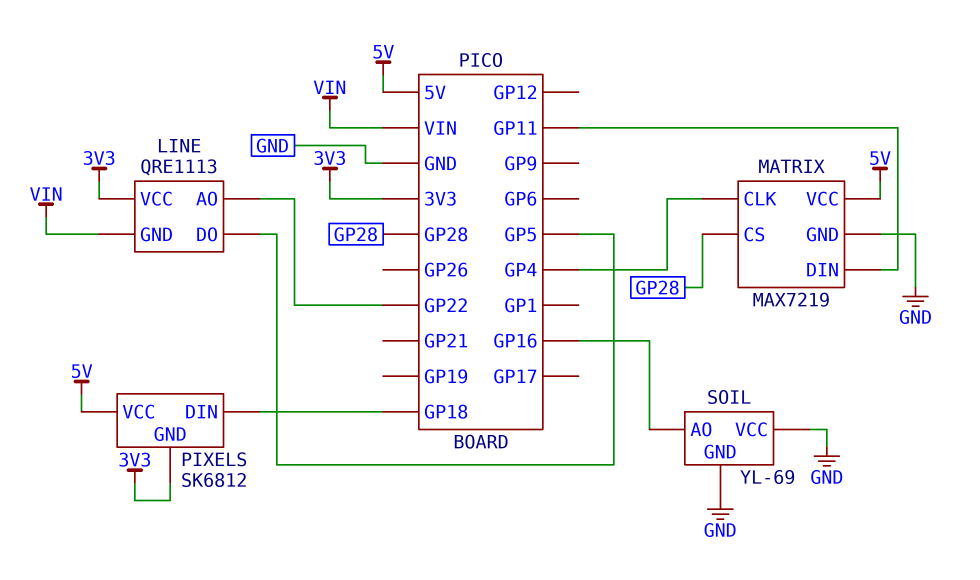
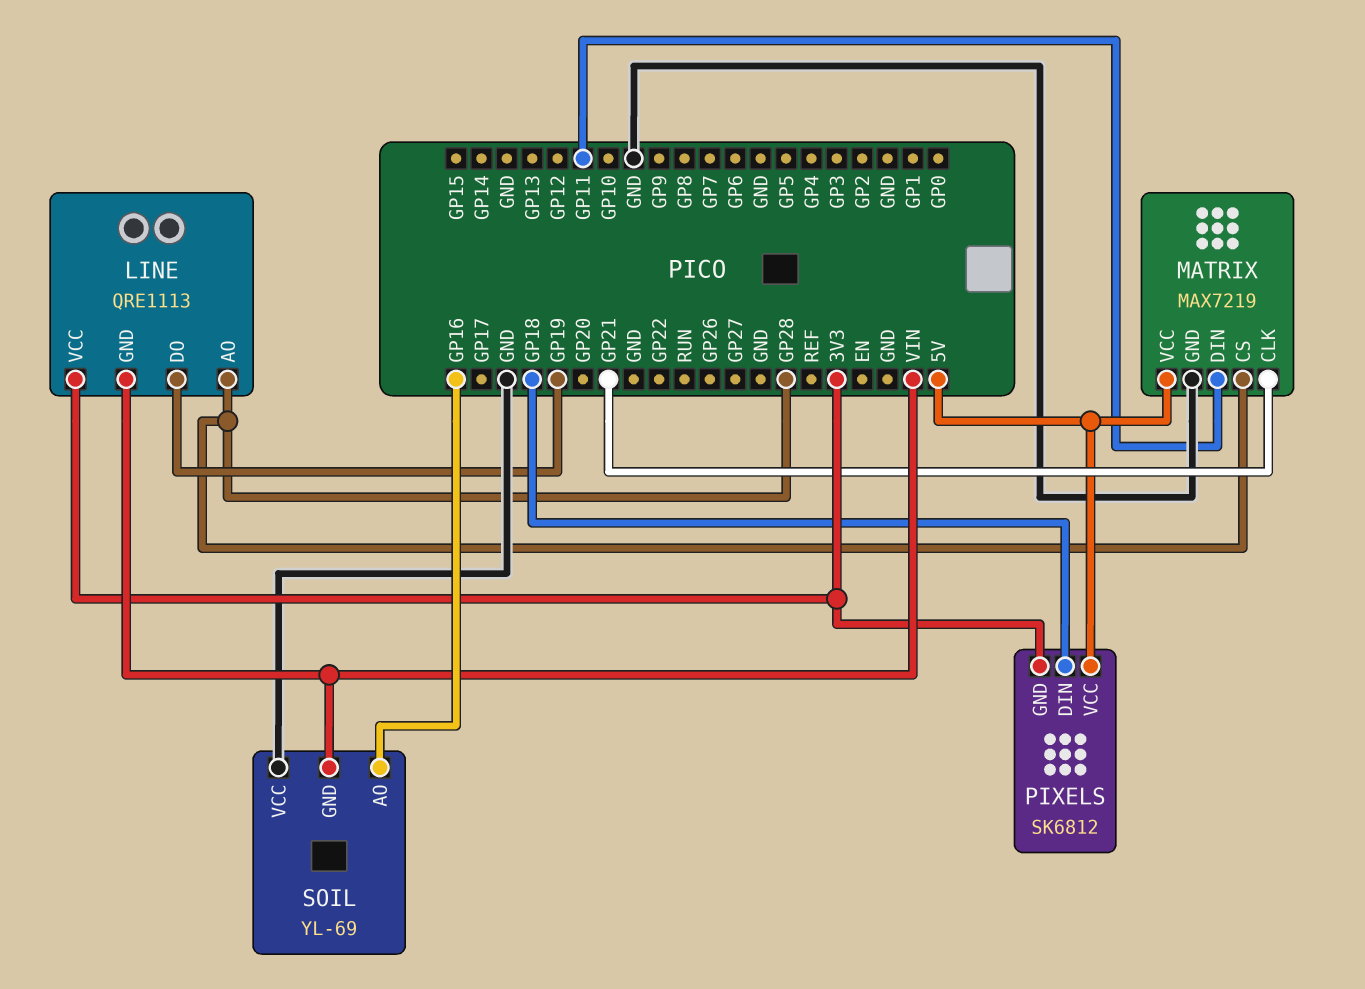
LINE pin AO: GP22 -> GP28
LINE pin DO: GP5 -> GP19
MATRIX pin CLK: GP4 -> GP21
SOIL pin GND: GND -> VIN

